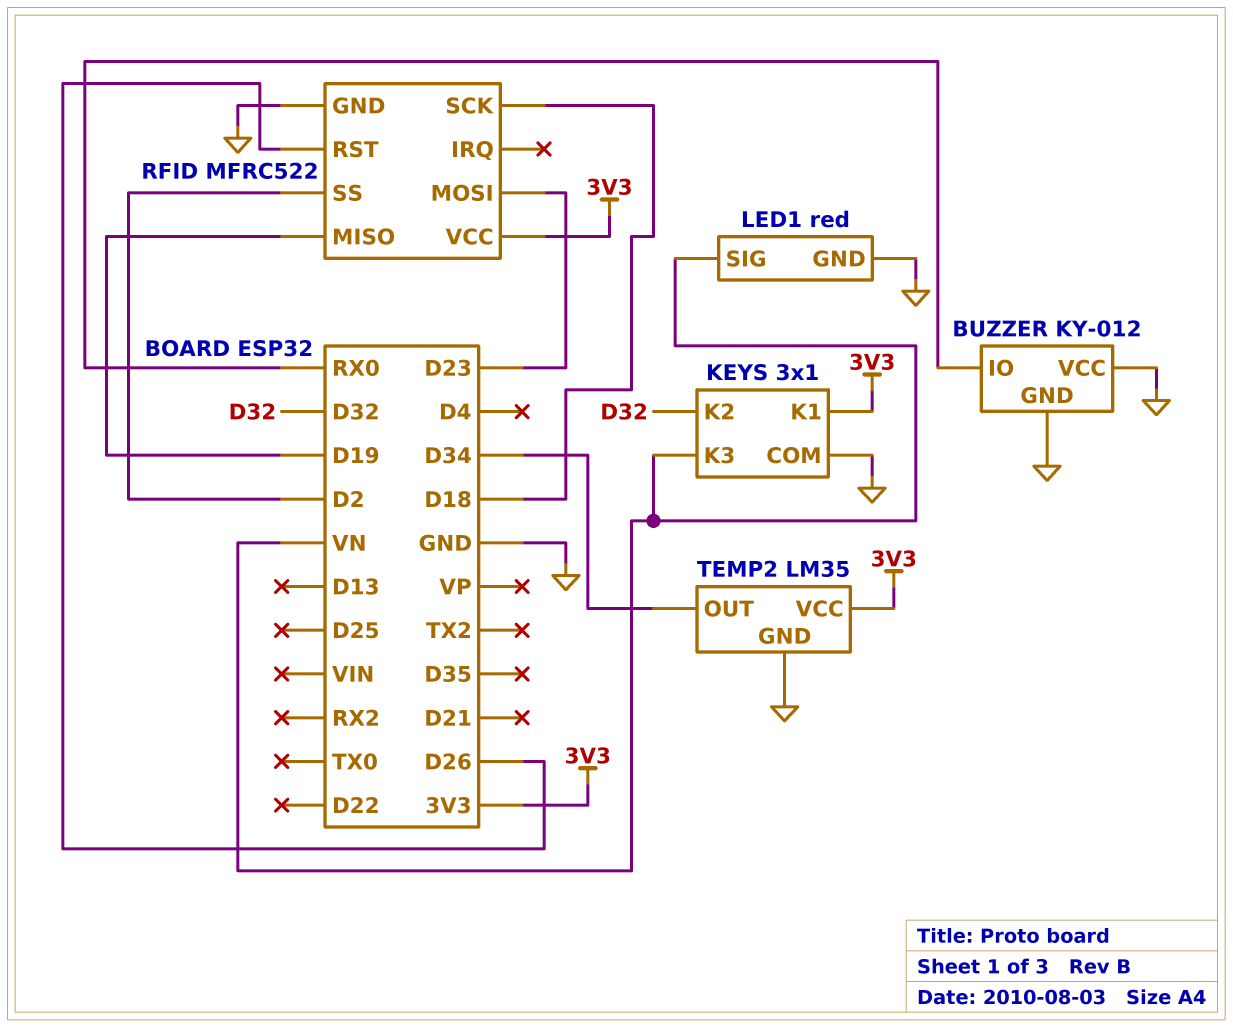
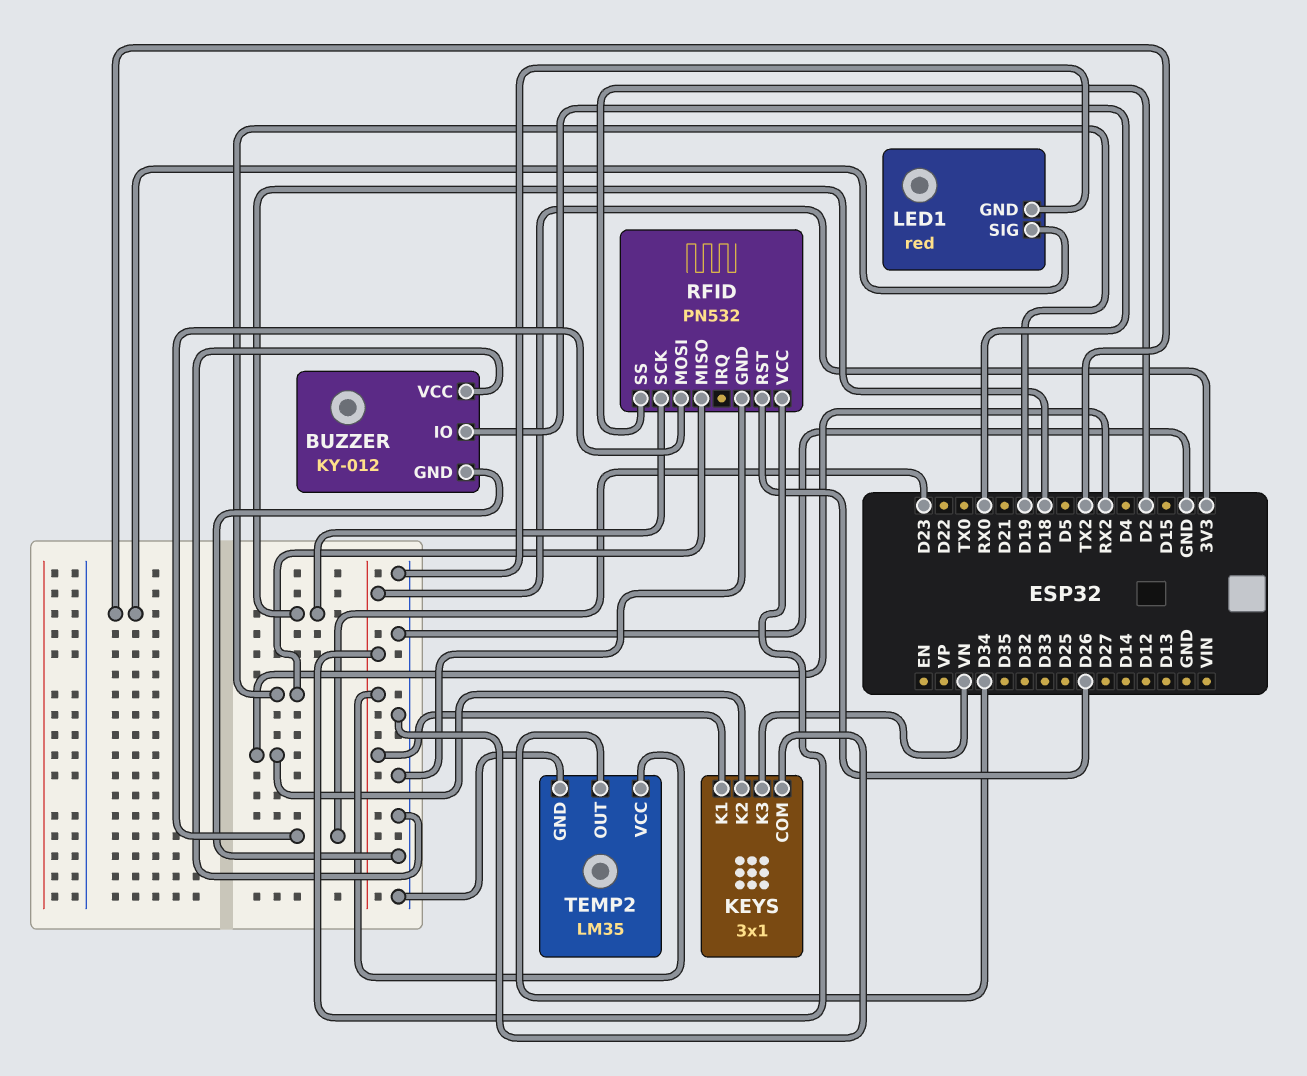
KEYS pin K2: D32 -> RX2
LED1 pin SIG: VN -> TX2
RFID: MFRC522 -> PN532

